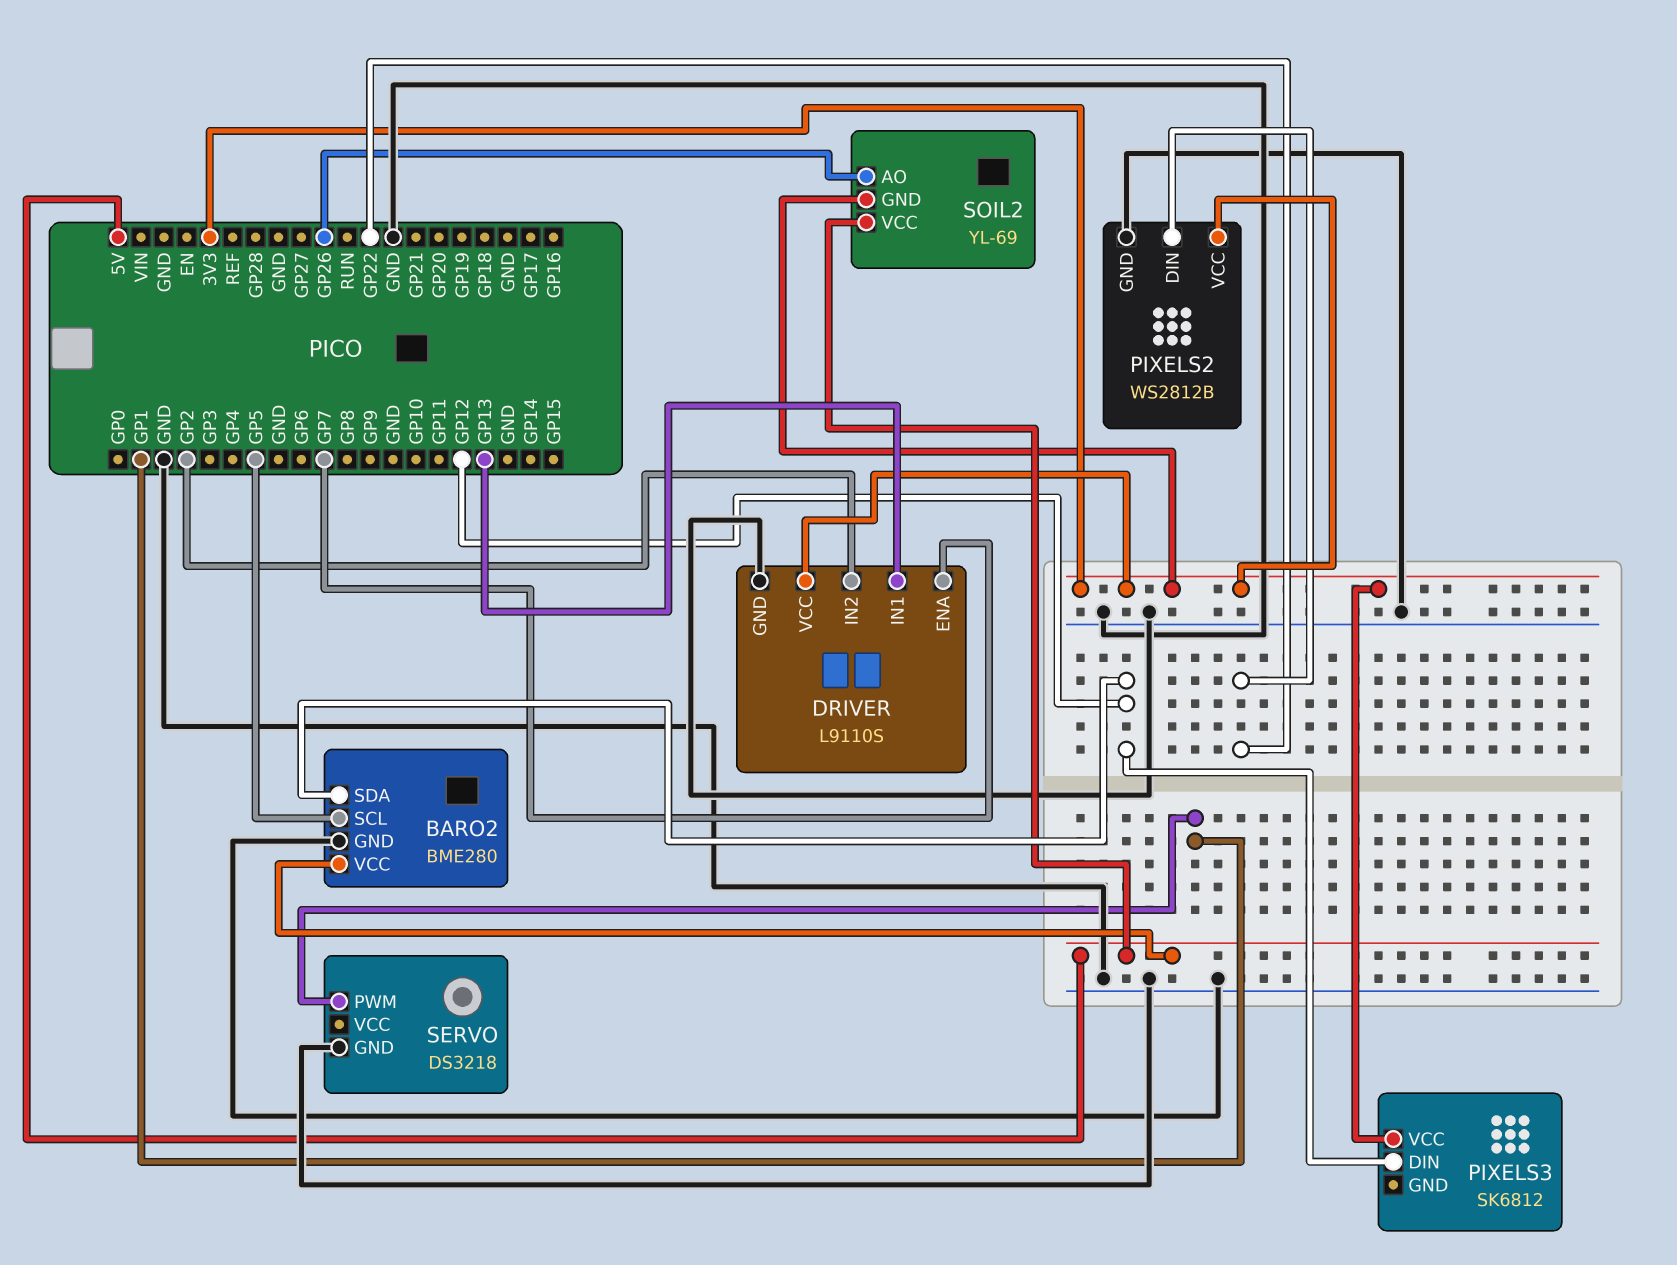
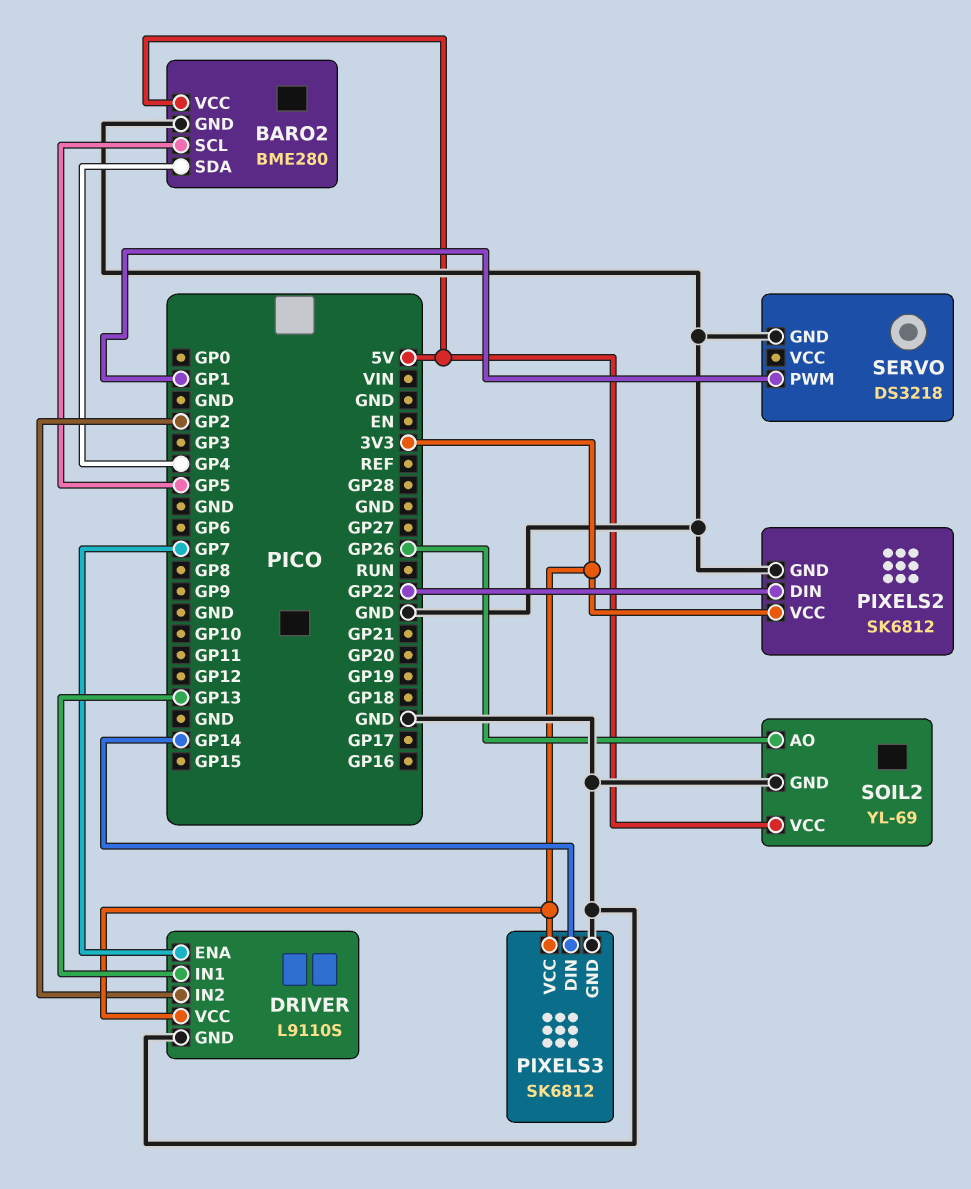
BARO2 pin SDA: GP12 -> GP4
PIXELS2: WS2812B -> SK6812
PIXELS3 pin DIN: GP12 -> GP14
PIXELS3 pin GND: none -> GND
SOIL2 pin GND: 3V3 -> GND

